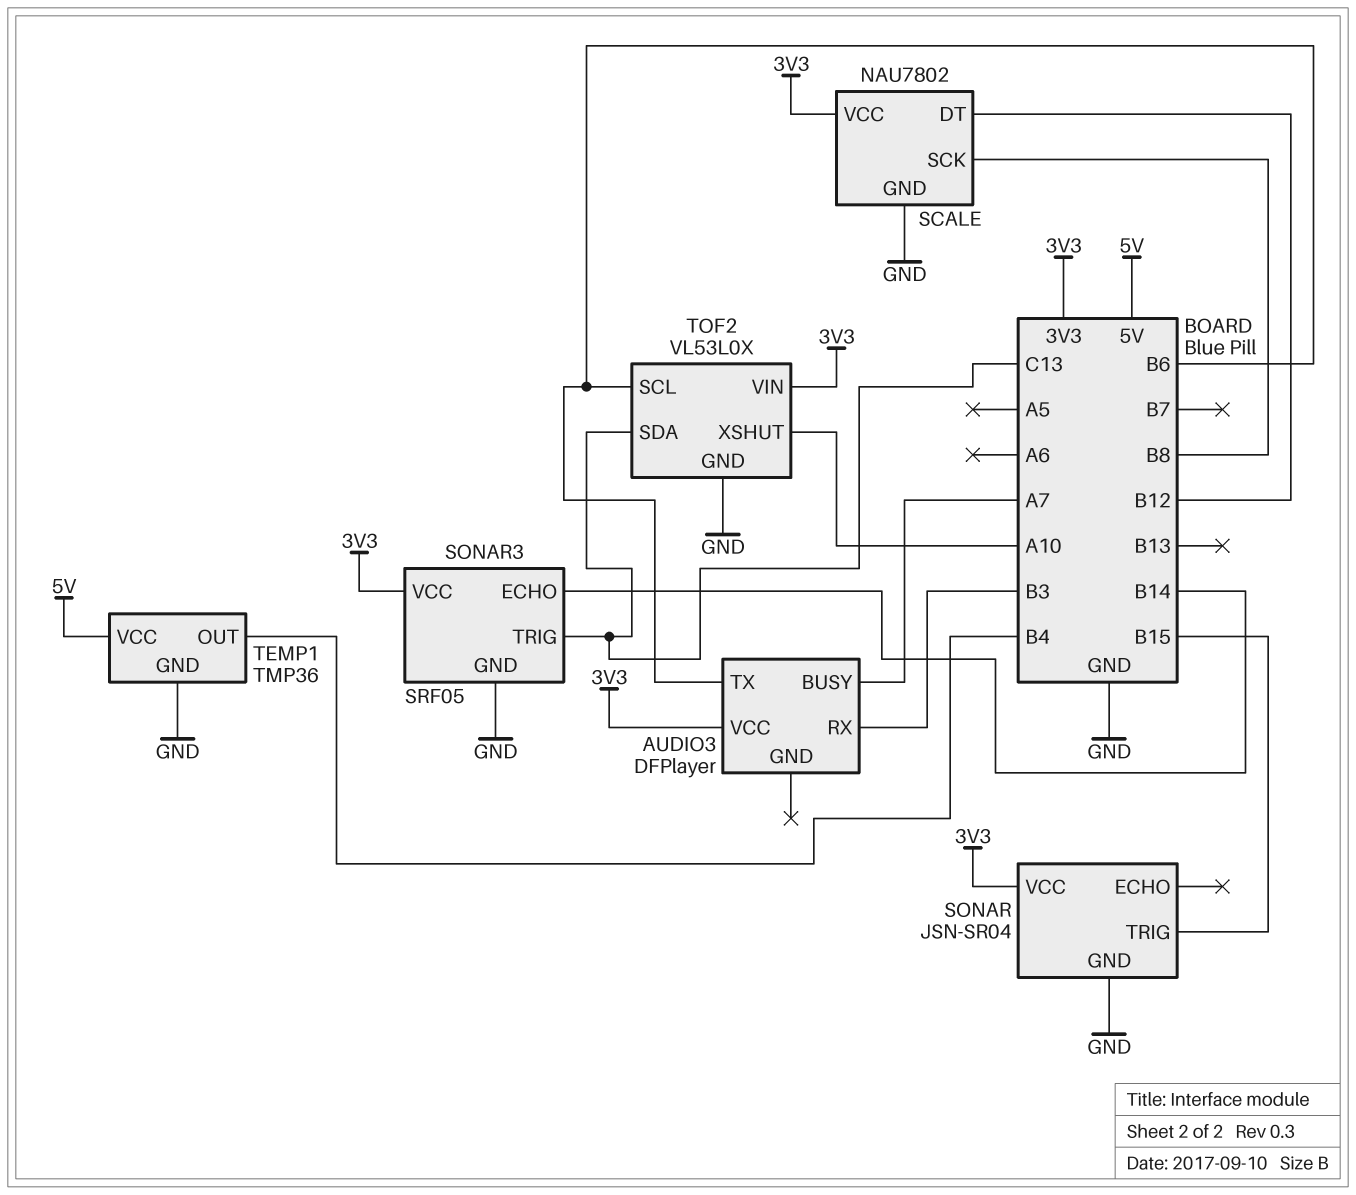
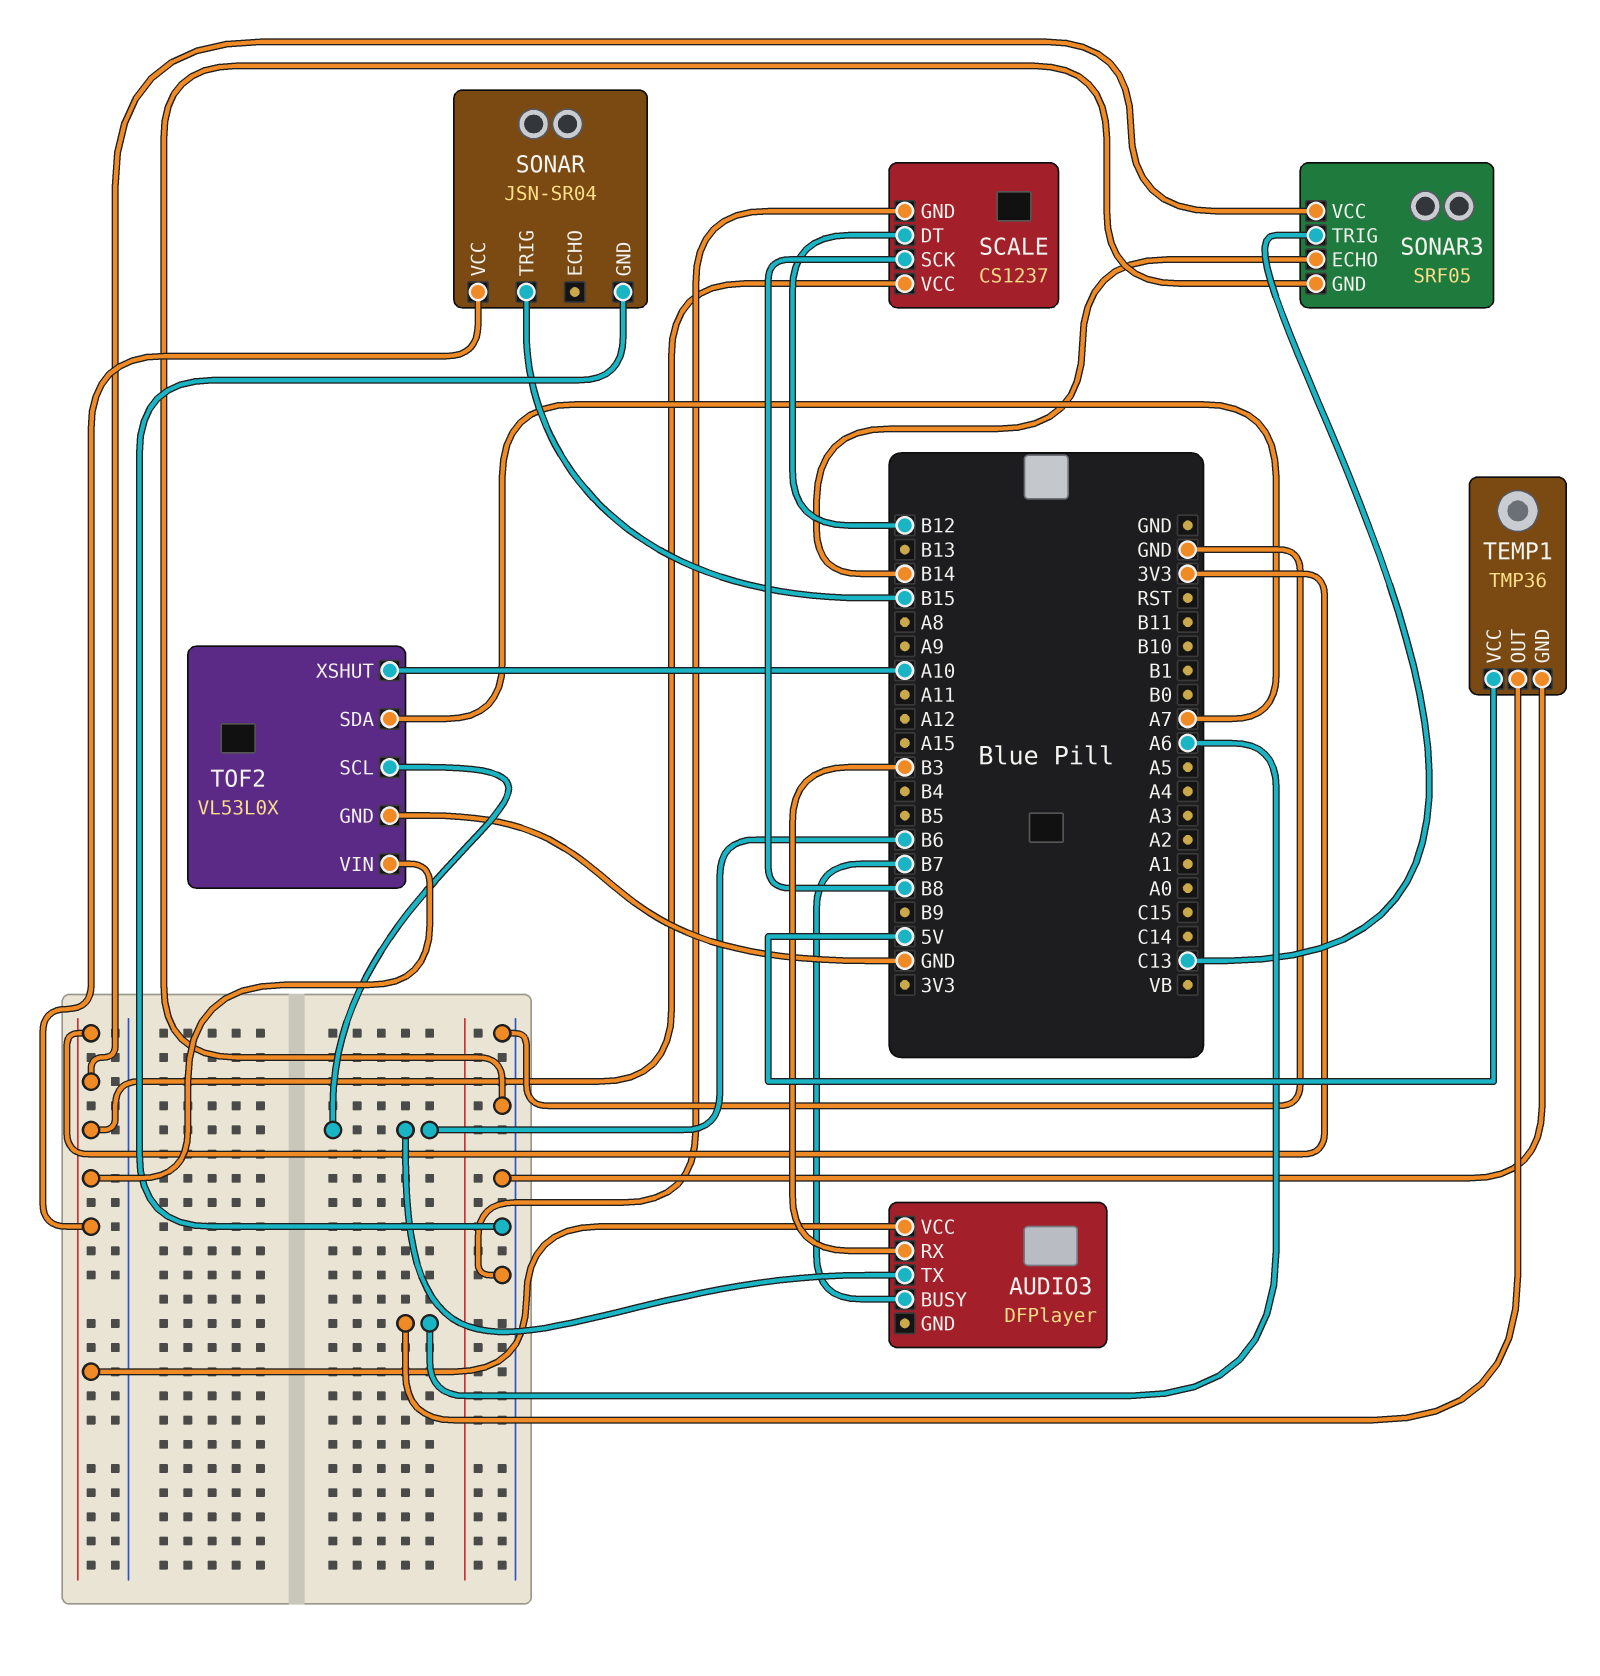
AUDIO3 pin BUSY: A7 -> B7
SCALE: NAU7802 -> CS1237
TEMP1 pin OUT: B4 -> A6
TOF2 pin SDA: C13 -> A7

